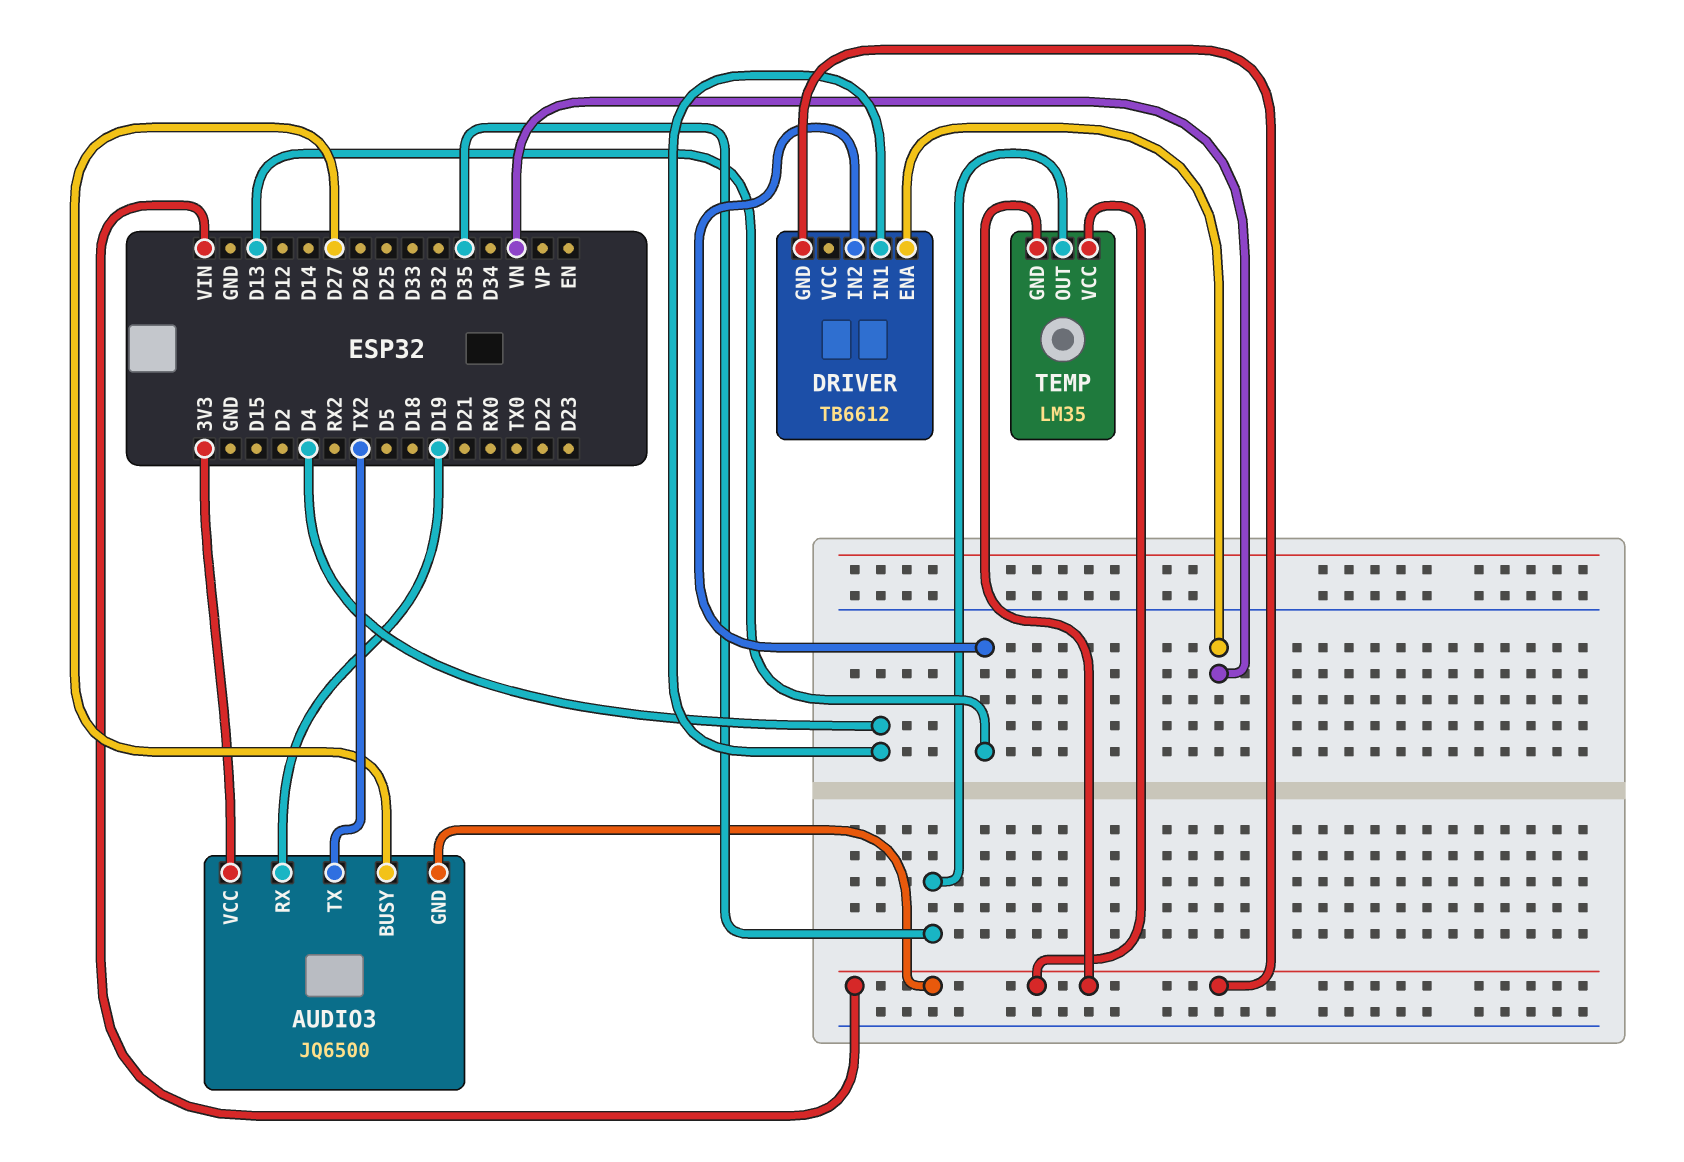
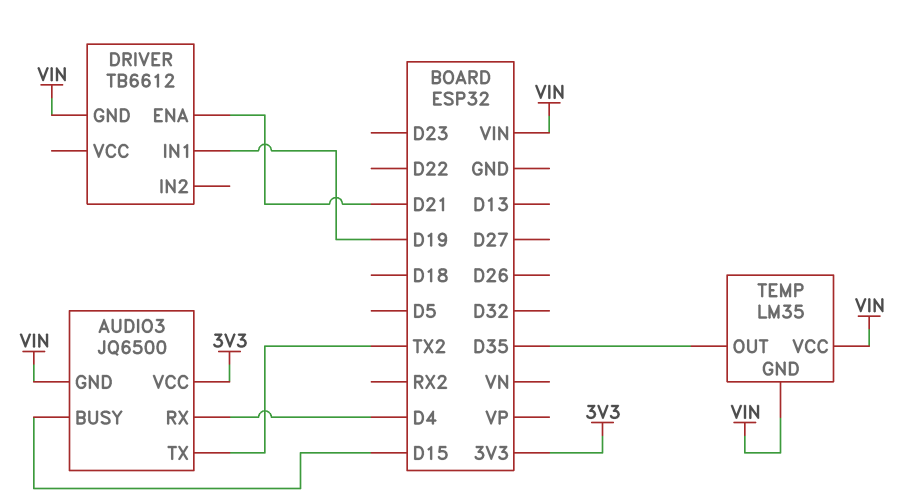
AUDIO3 pin BUSY: D27 -> D15
AUDIO3 pin RX: D19 -> D4
DRIVER pin ENA: VN -> D21
DRIVER pin IN1: D4 -> D19
DRIVER pin IN2: D13 -> none

